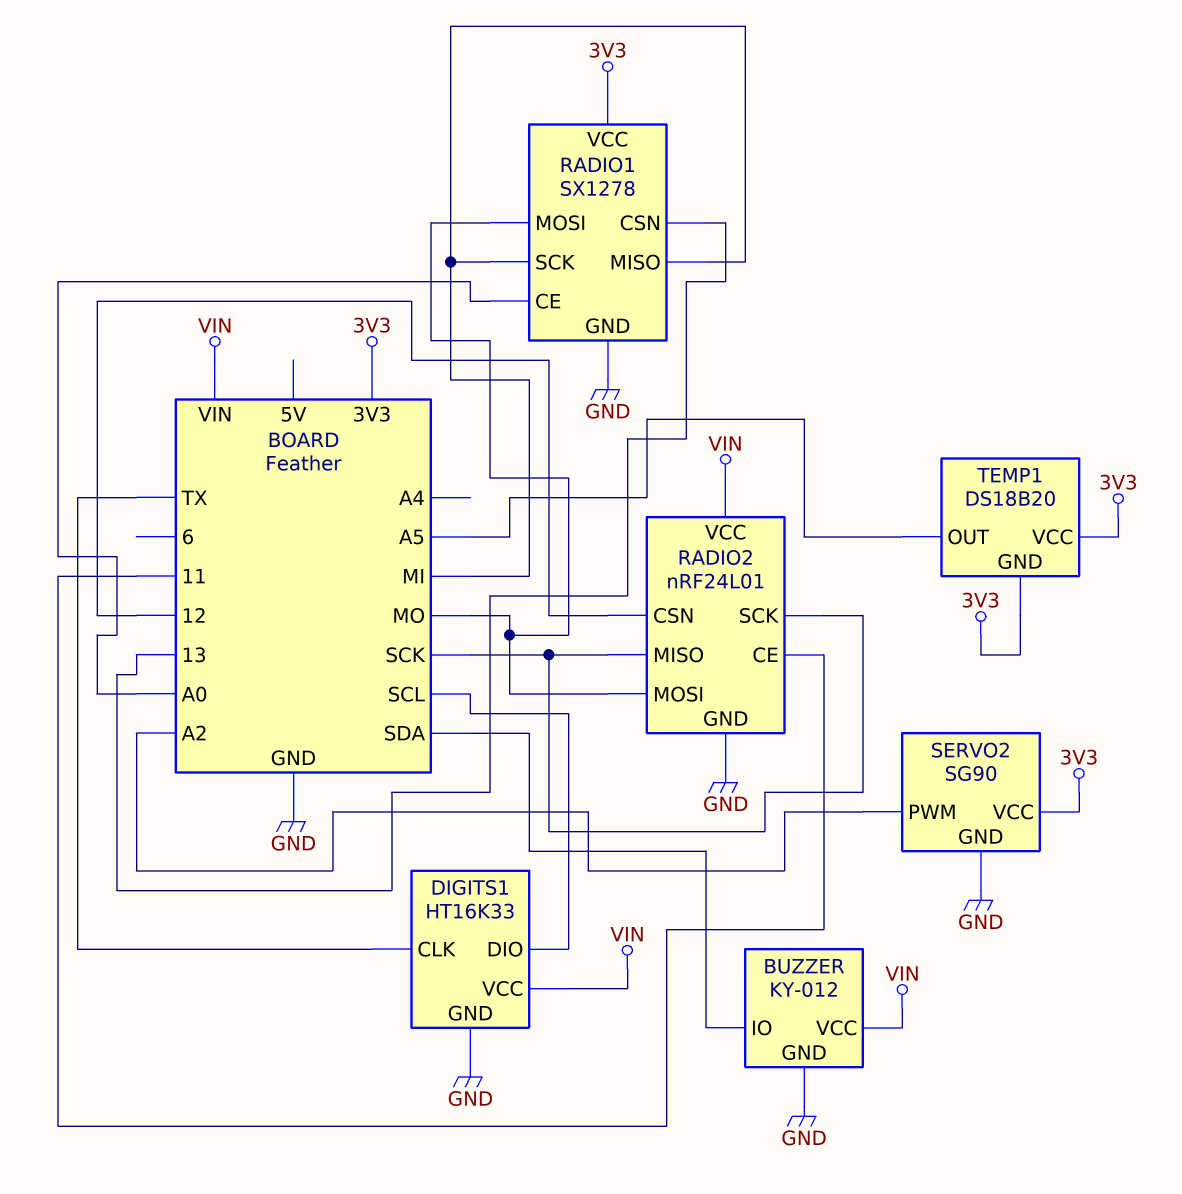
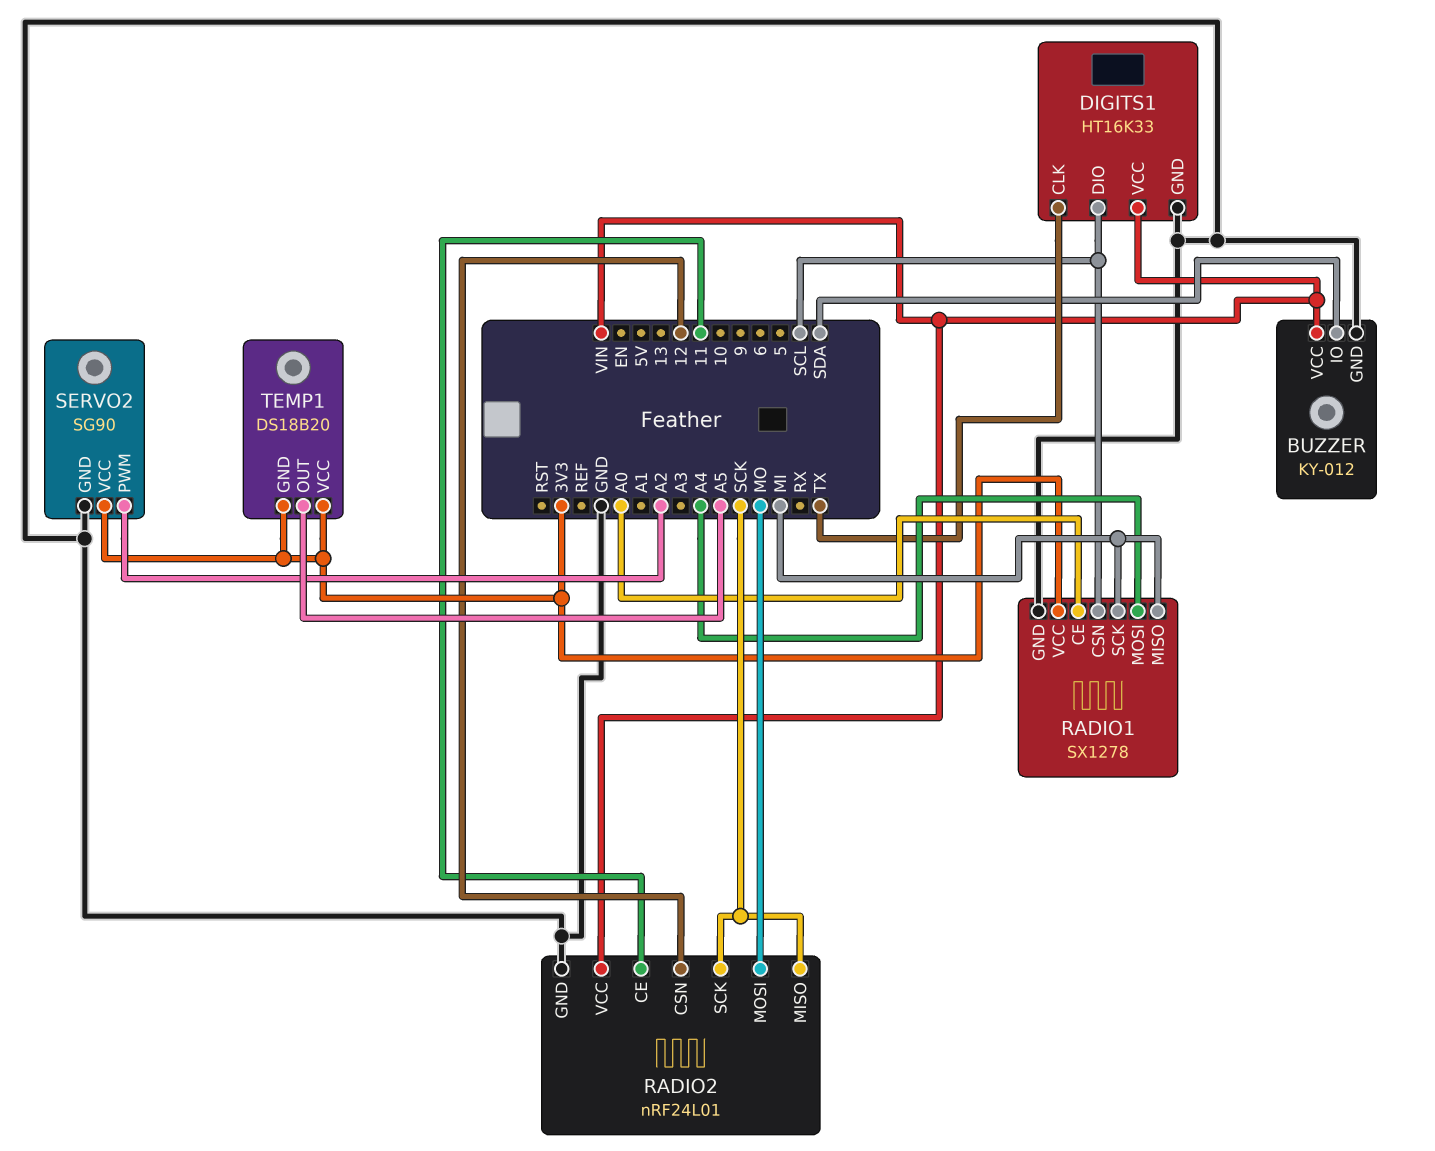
RADIO1 pin CSN: 13 -> SCL
RADIO1 pin MOSI: MO -> A4

